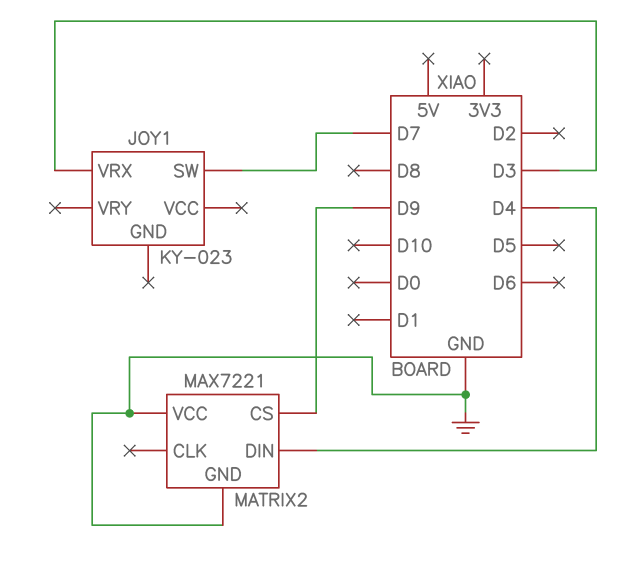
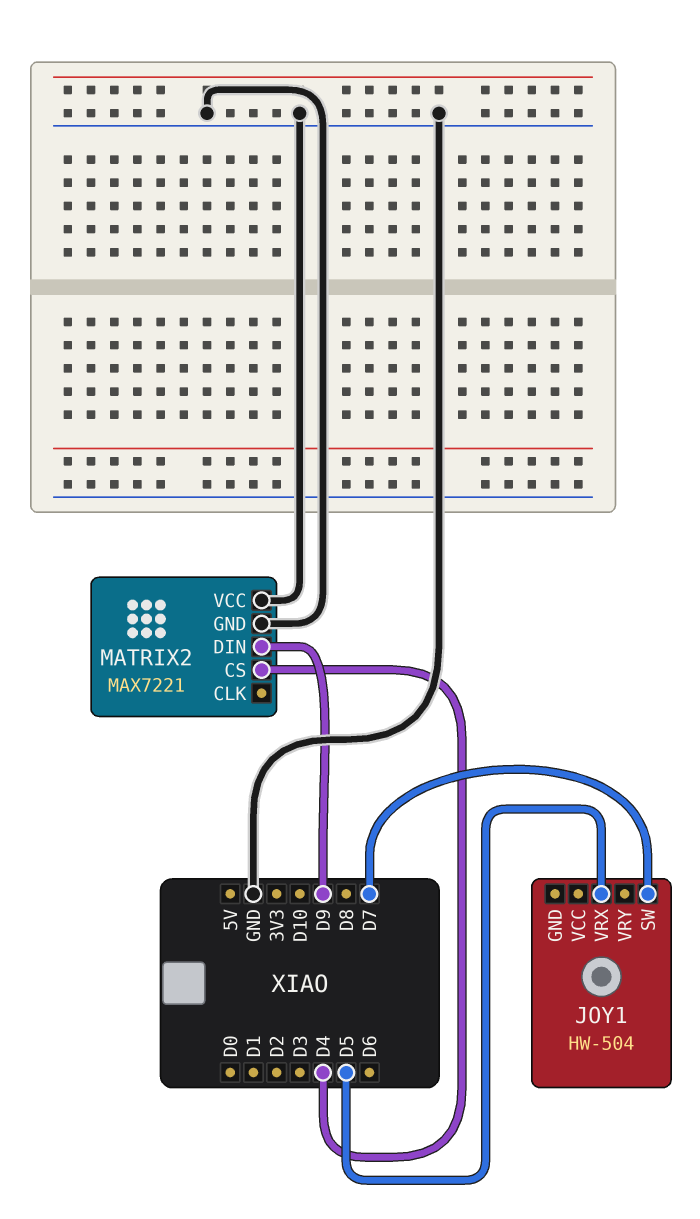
JOY1: KY-023 -> HW-504
JOY1 pin VRX: D3 -> D5
MATRIX2 pin CS: D9 -> D4
MATRIX2 pin DIN: D4 -> D9

